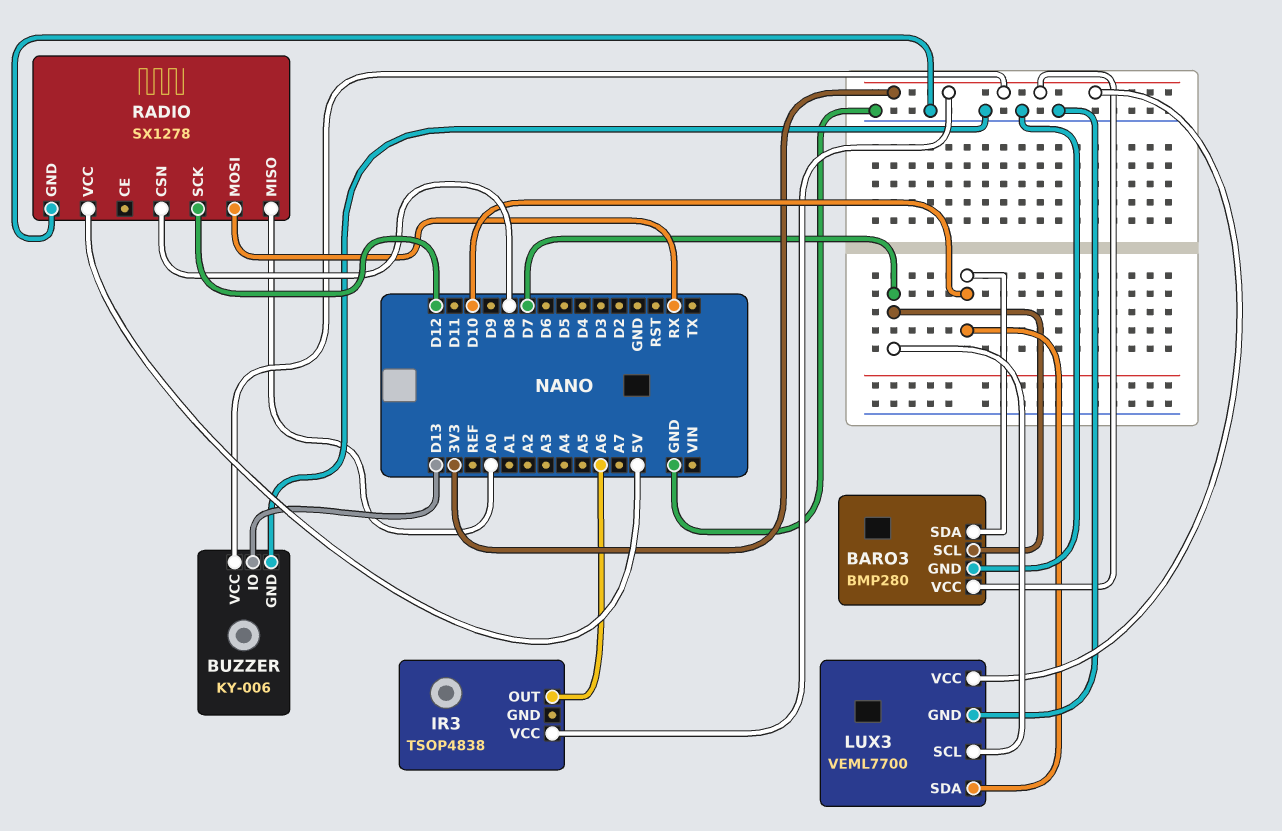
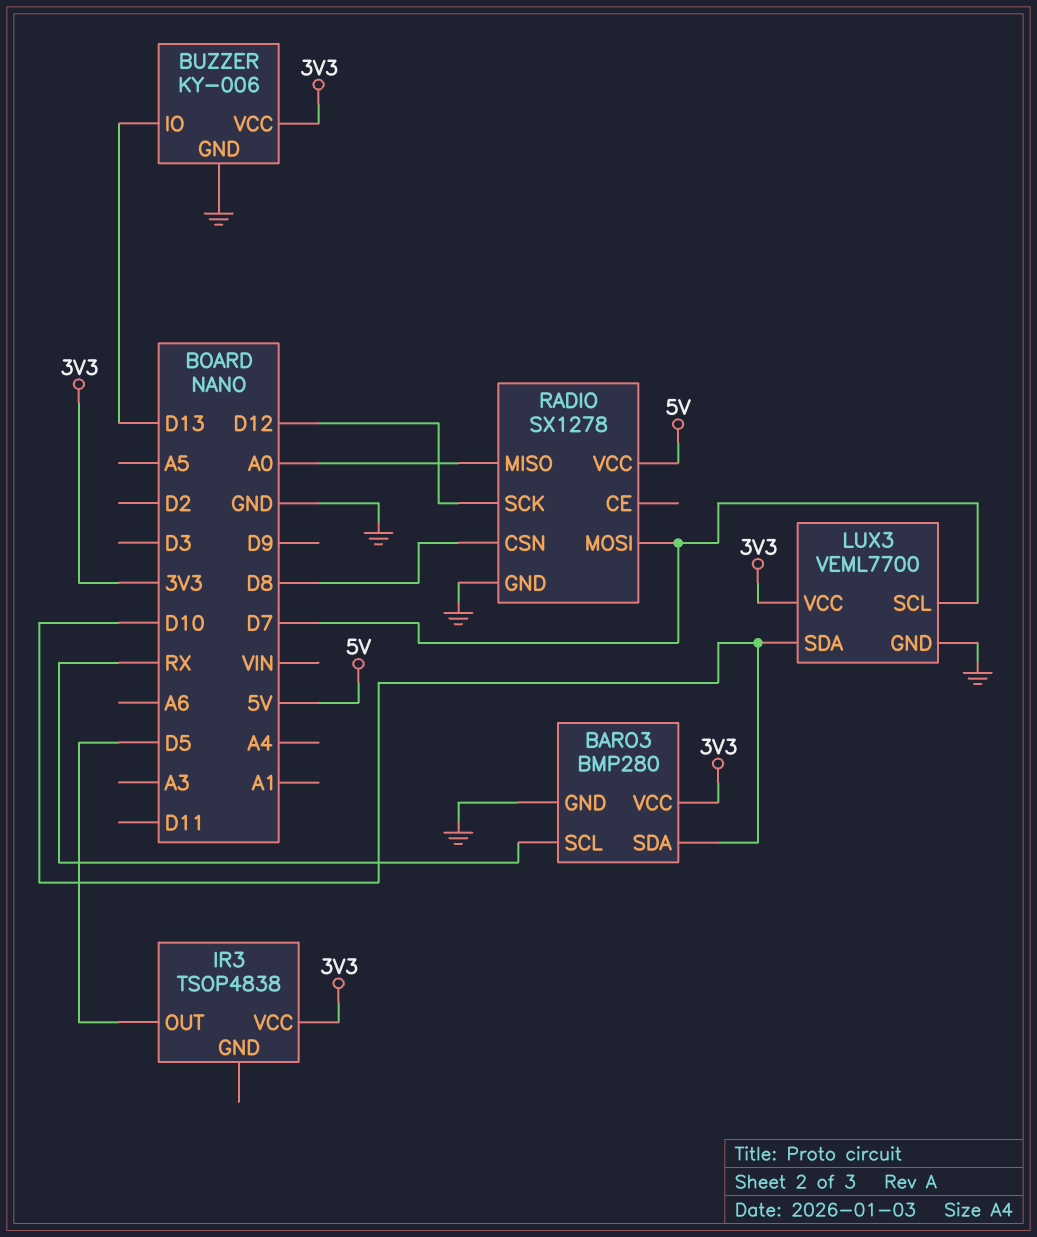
BARO3 pin SCL: D7 -> RX
IR3 pin OUT: A6 -> D5
RADIO pin MOSI: RX -> D7

